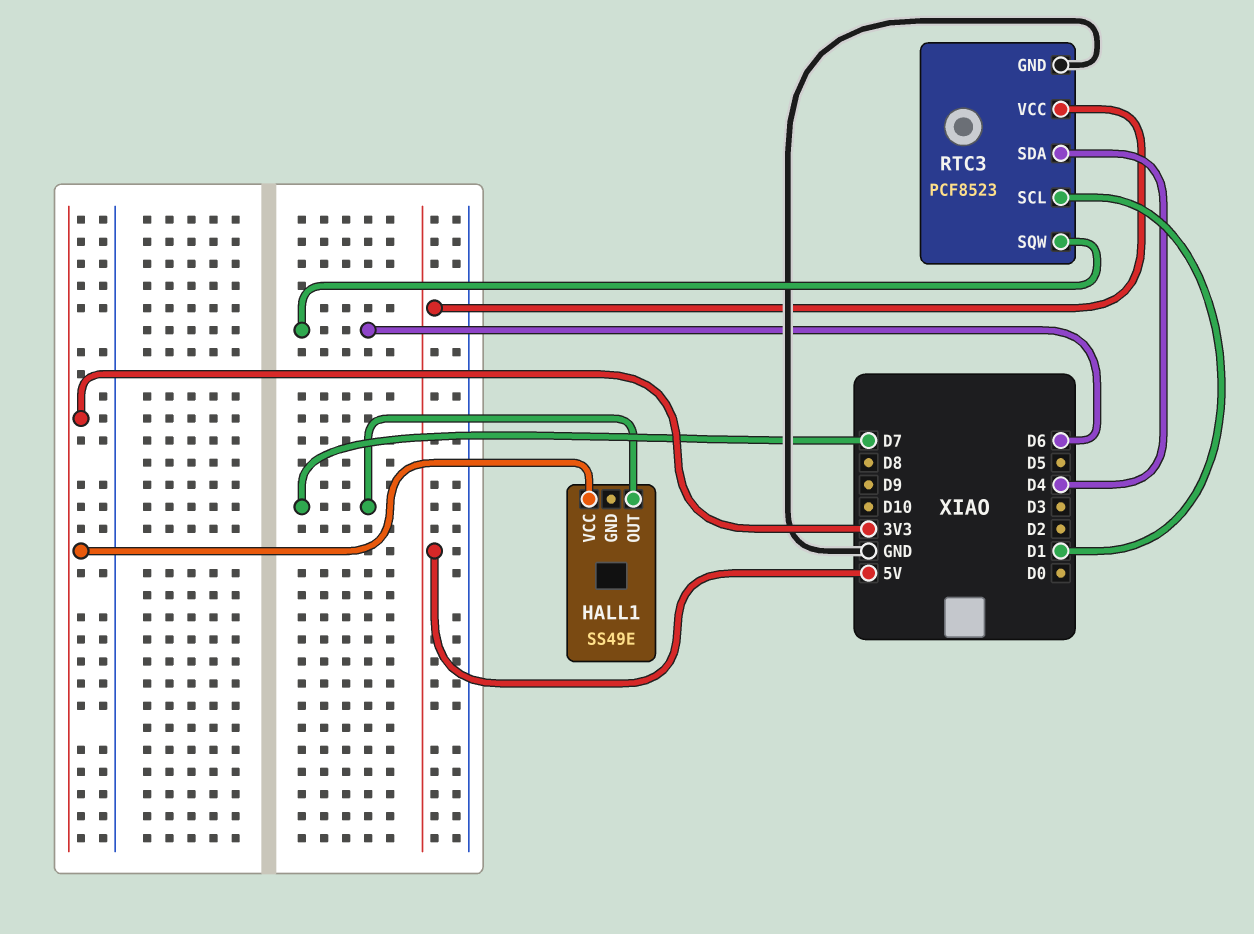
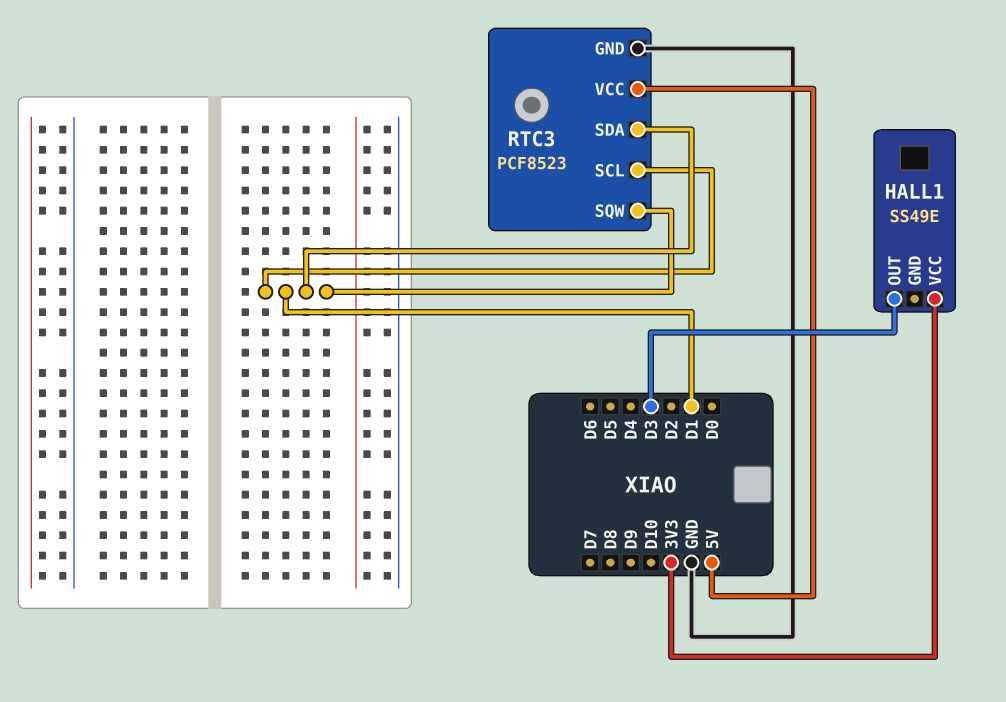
HALL1 pin OUT: D7 -> D3
RTC3 pin SDA: D4 -> D1
RTC3 pin SQW: D6 -> D1

